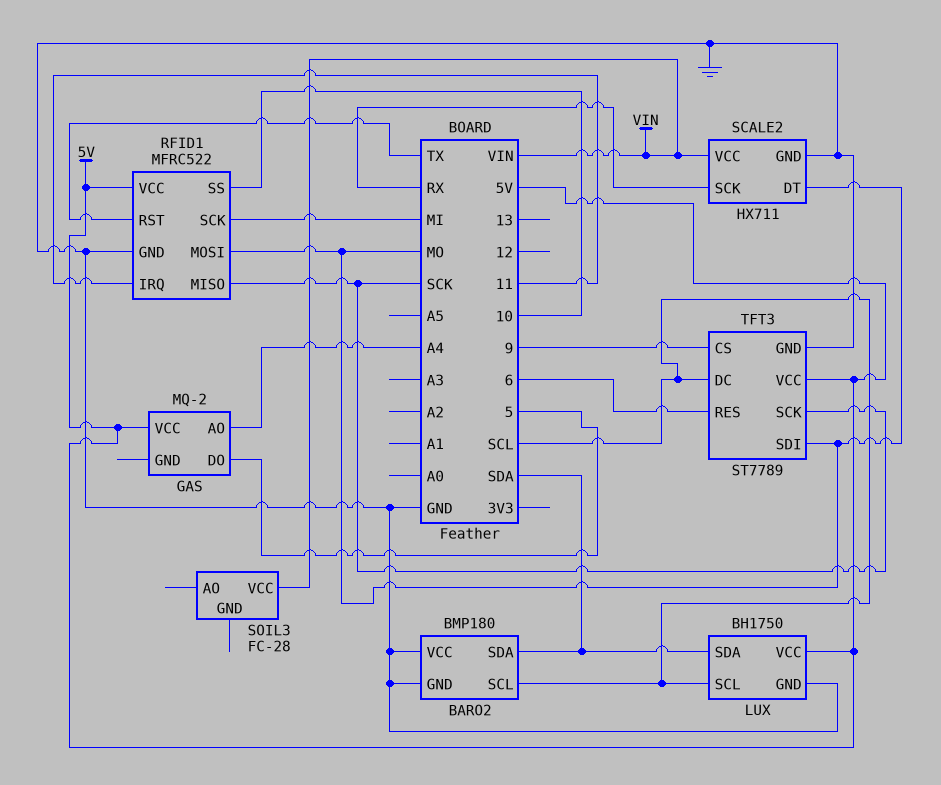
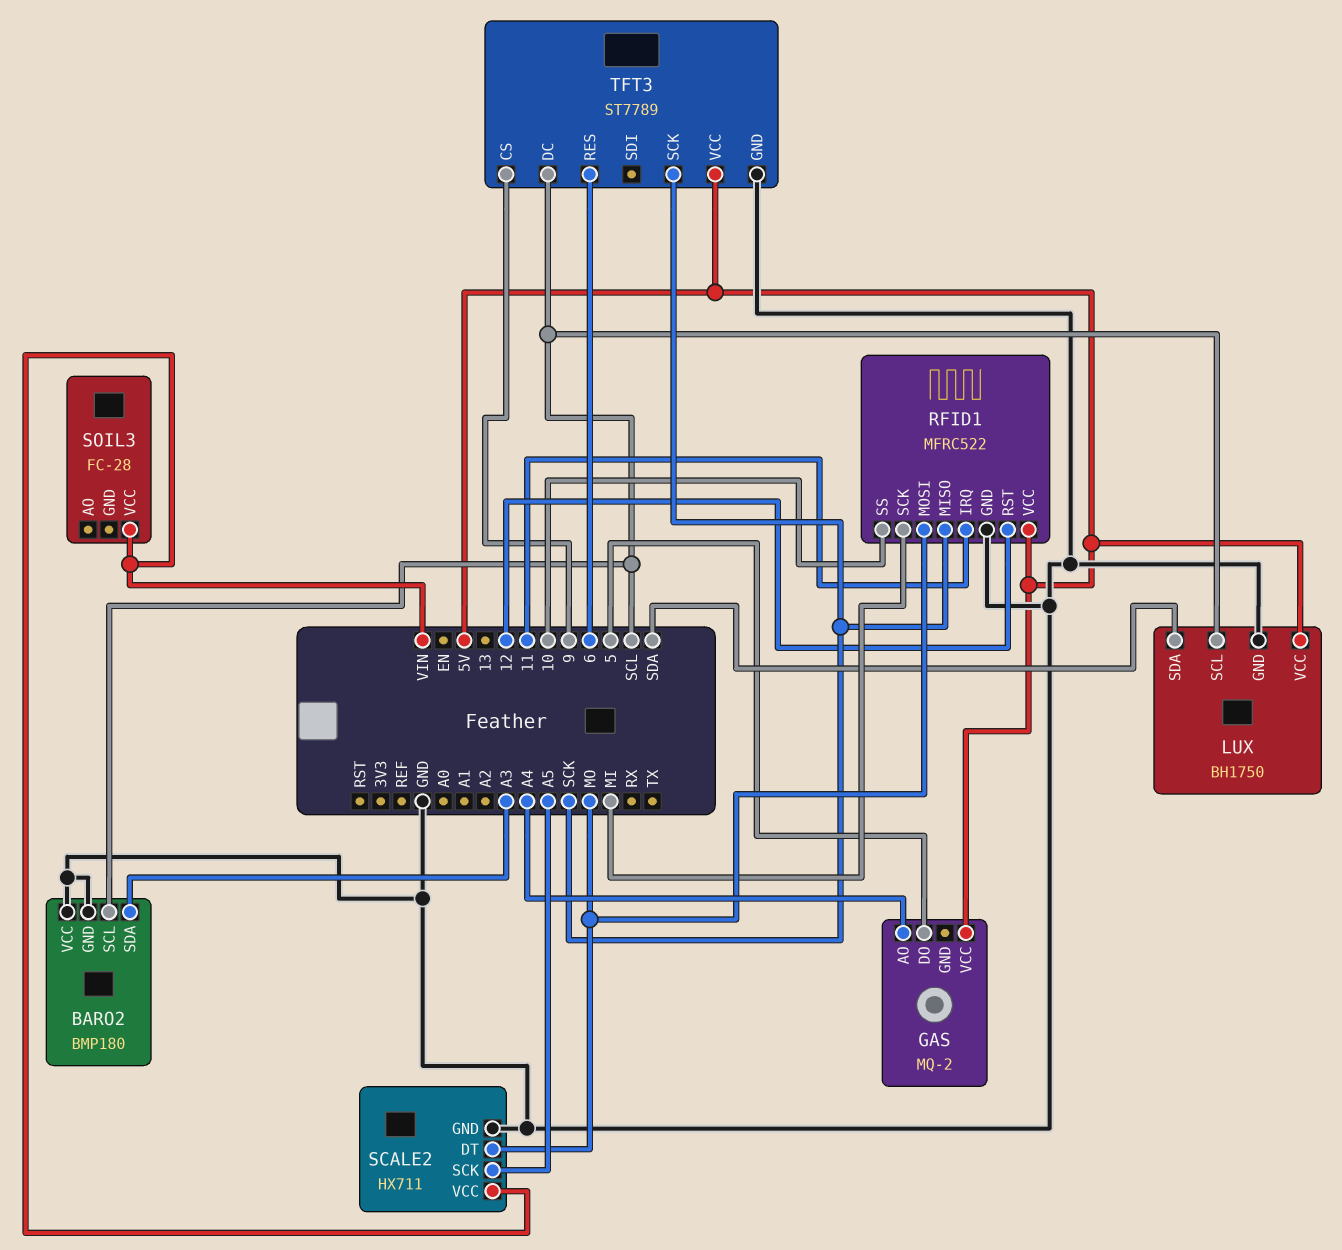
BARO2 pin SDA: SDA -> A3
RFID1 pin RST: TX -> 12
SCALE2 pin SCK: RX -> A5
TFT3 pin SDI: MO -> none

